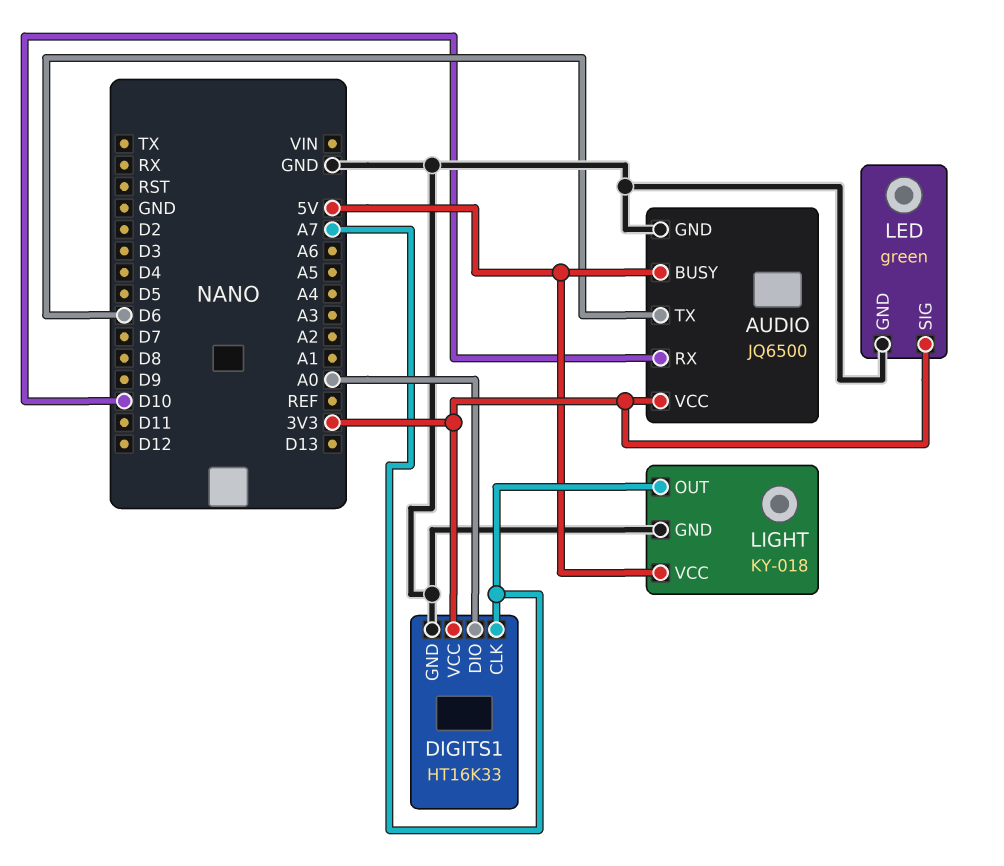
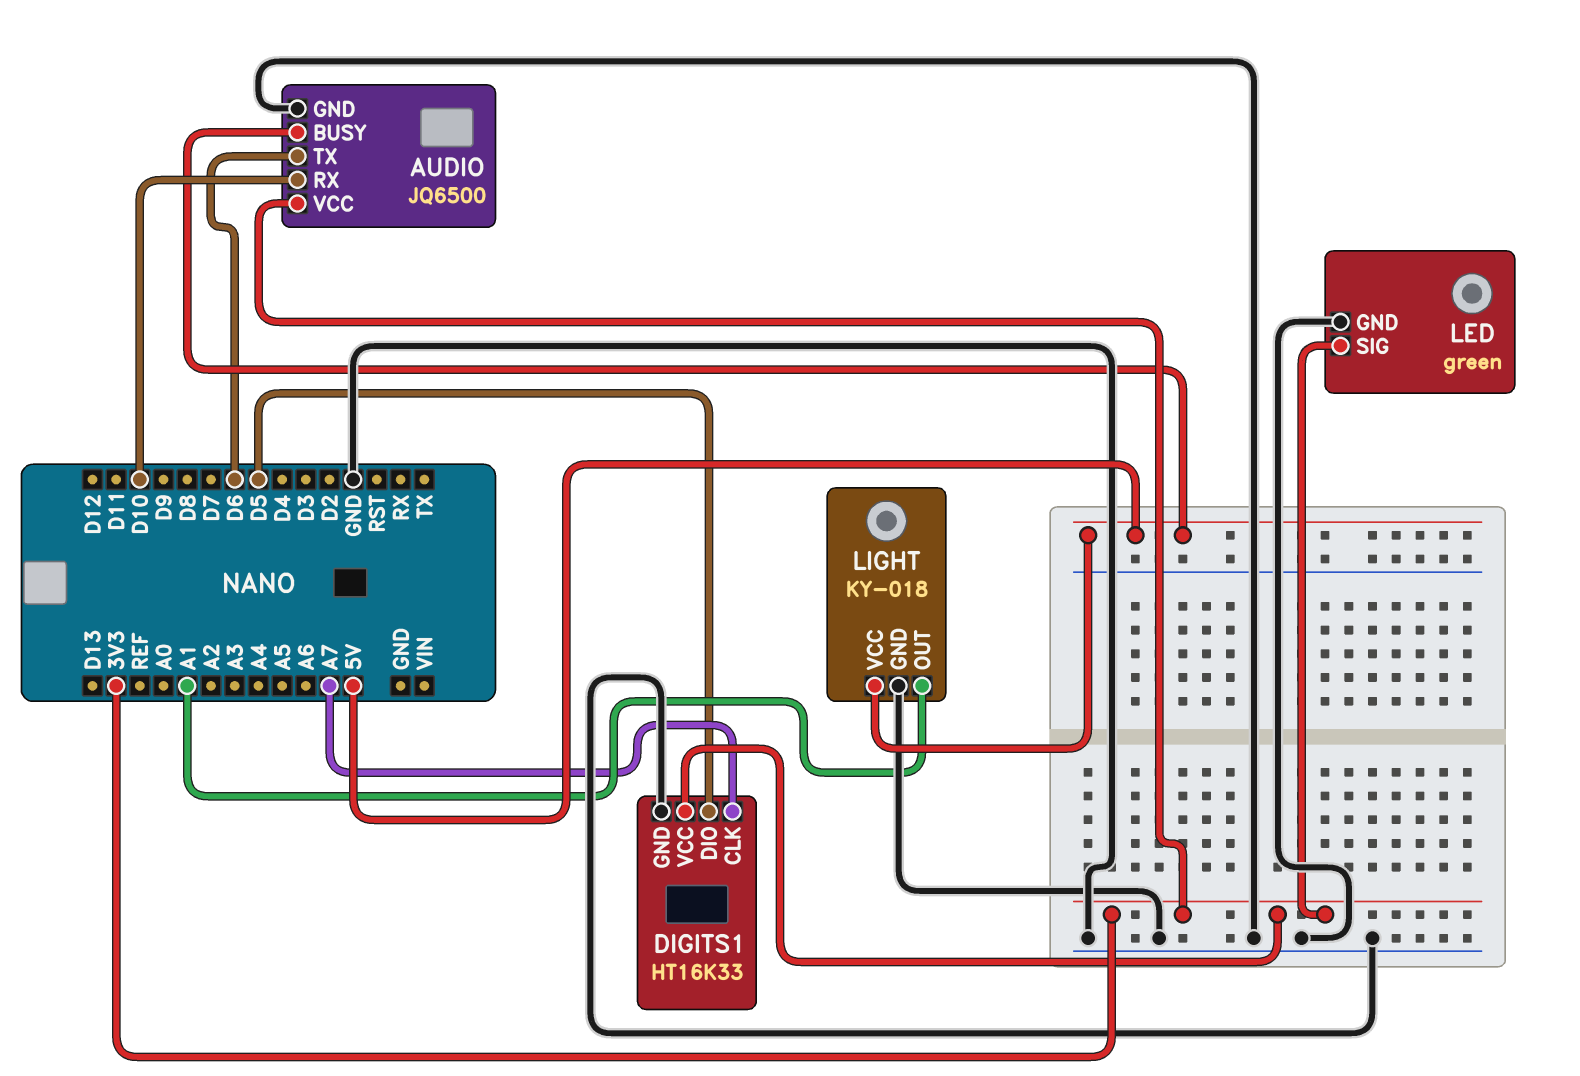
DIGITS1 pin DIO: A0 -> D5
LIGHT pin OUT: A7 -> A1

